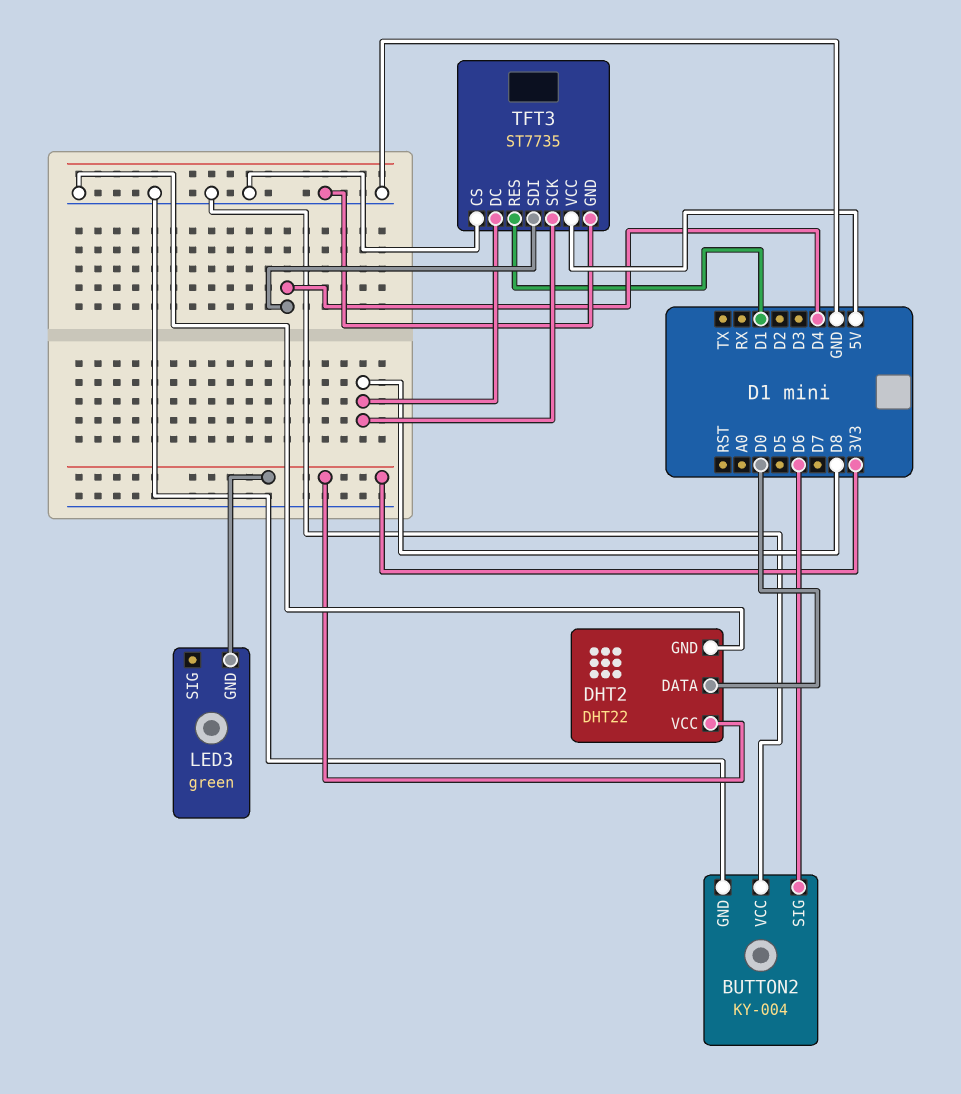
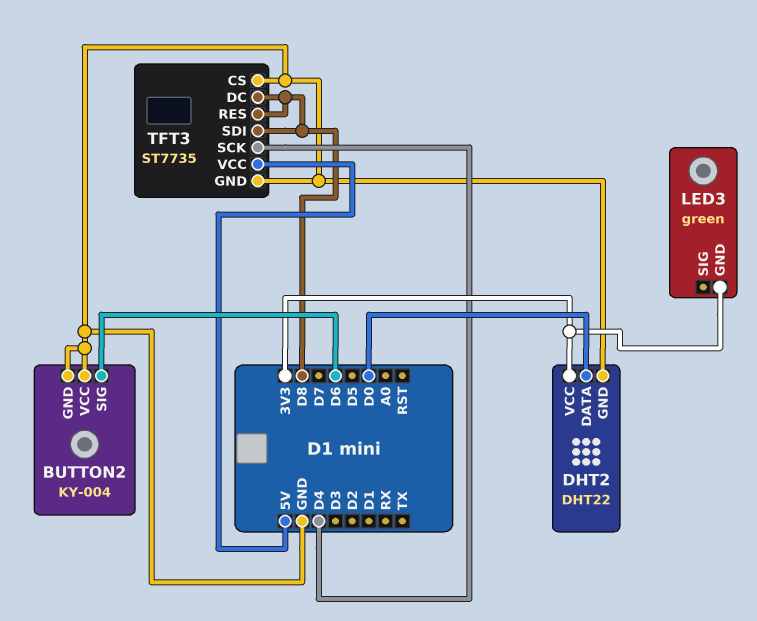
TFT3 pin RES: D1 -> D8
TFT3 pin SCK: D8 -> D4
TFT3 pin SDI: D4 -> D8

